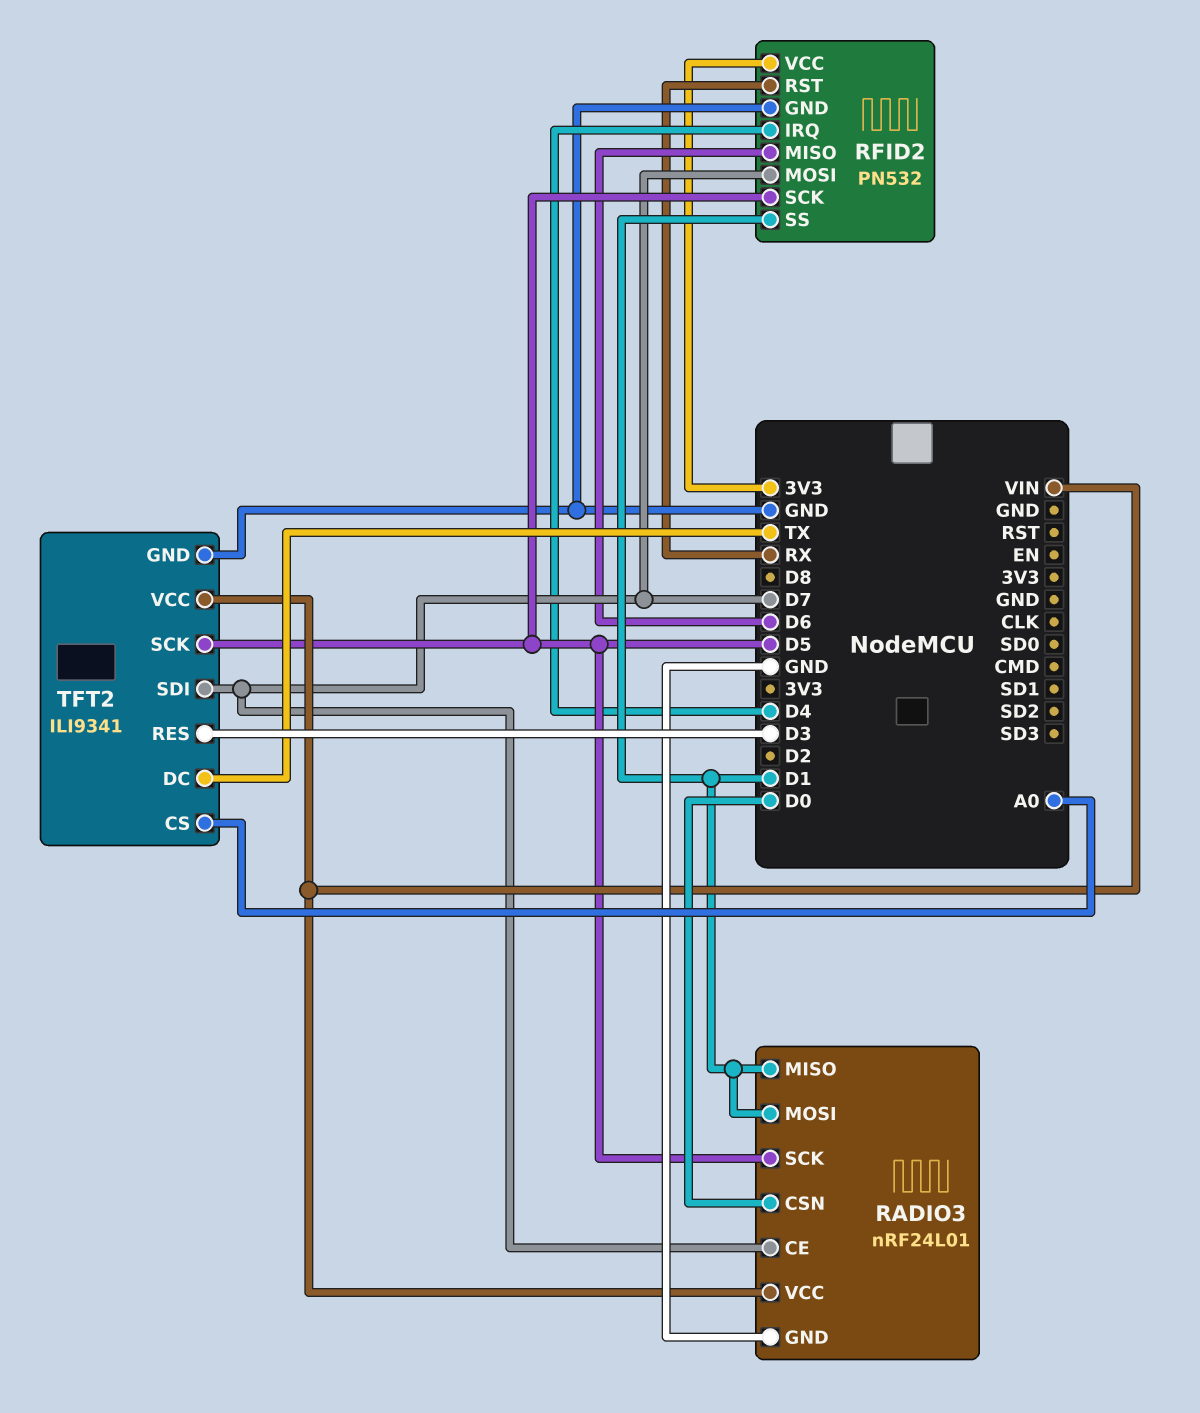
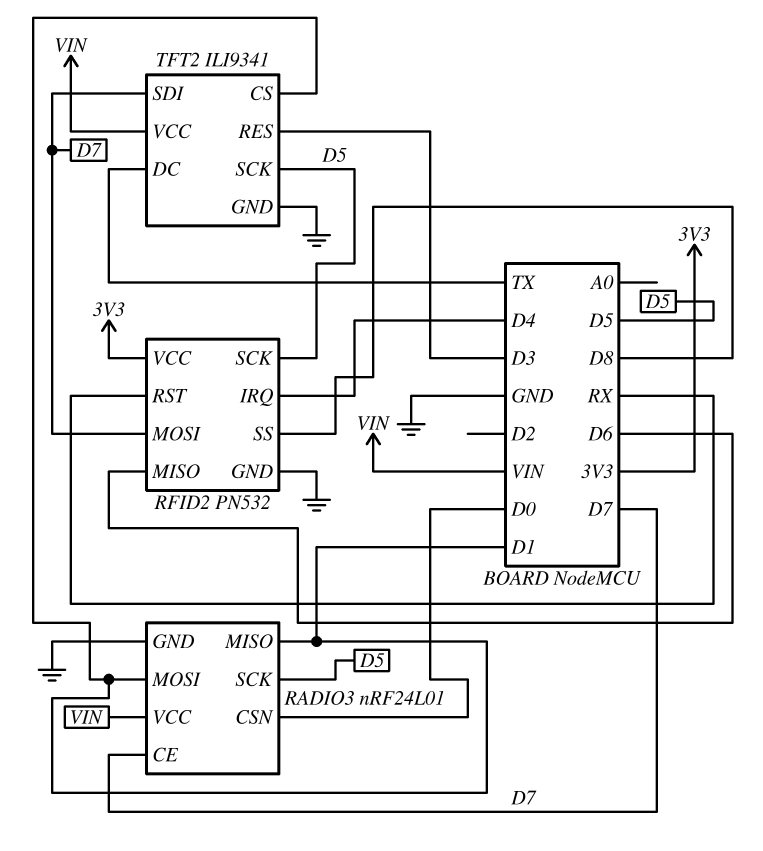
RFID2 pin SS: D1 -> D8
TFT2 pin CS: A0 -> D1

